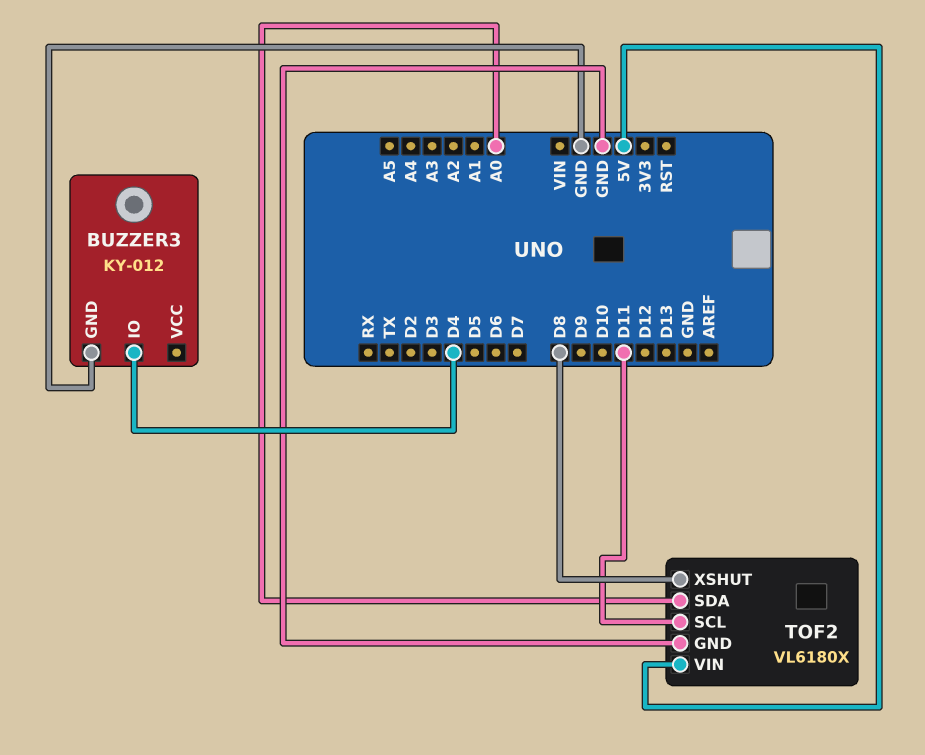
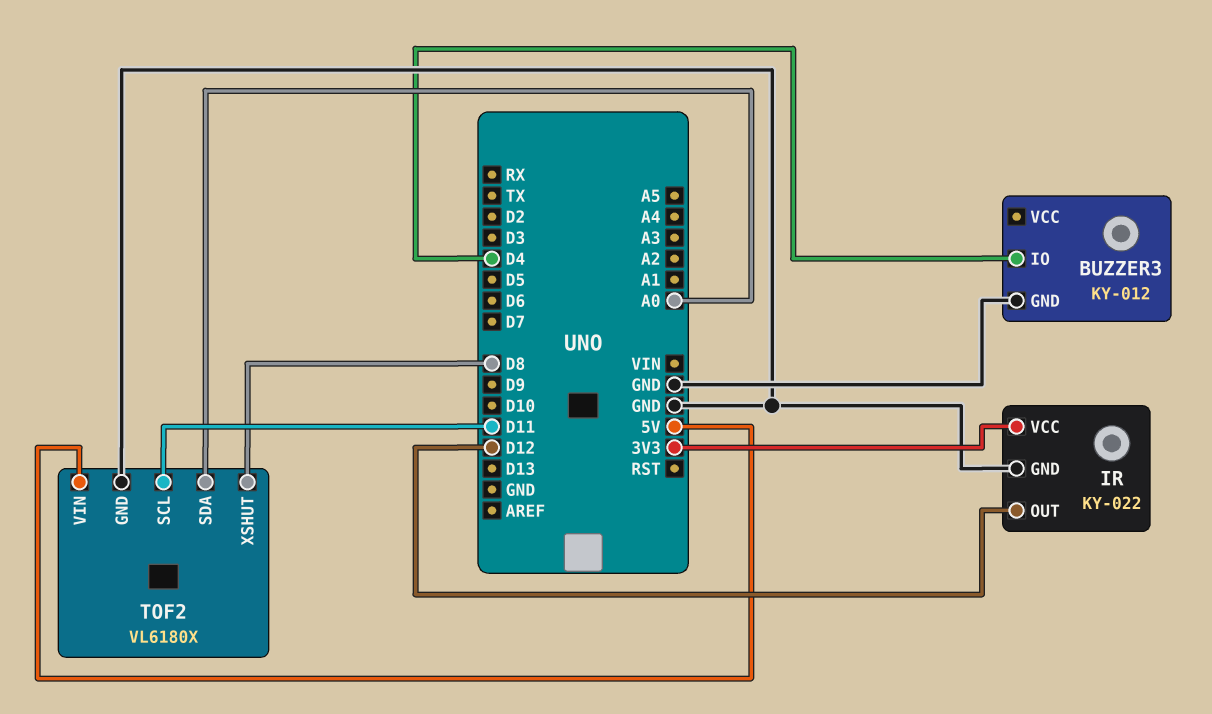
IR: none -> KY-022
IR pin GND: none -> GND
IR pin OUT: none -> D12
IR pin VCC: none -> 3V3

